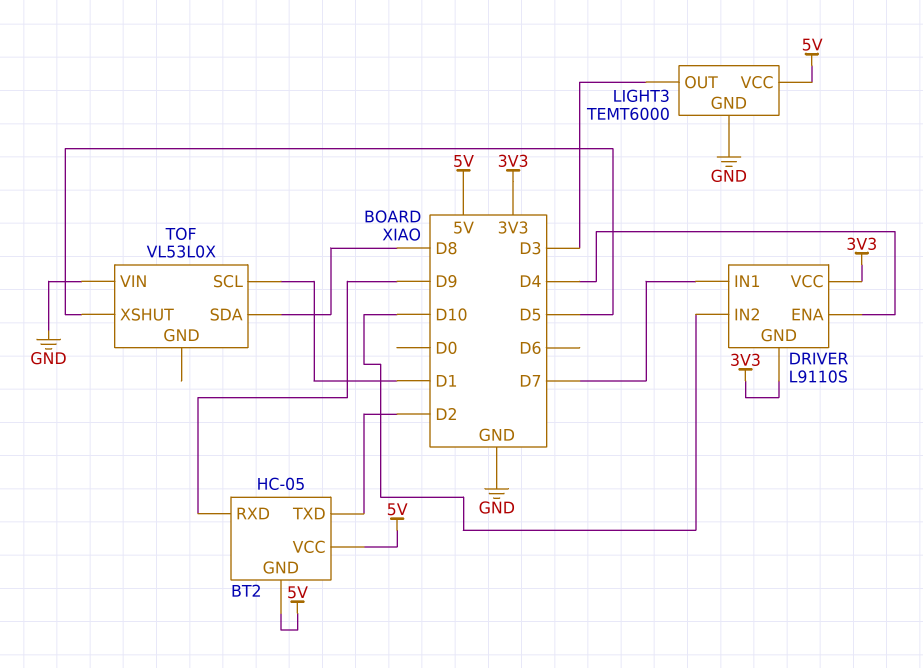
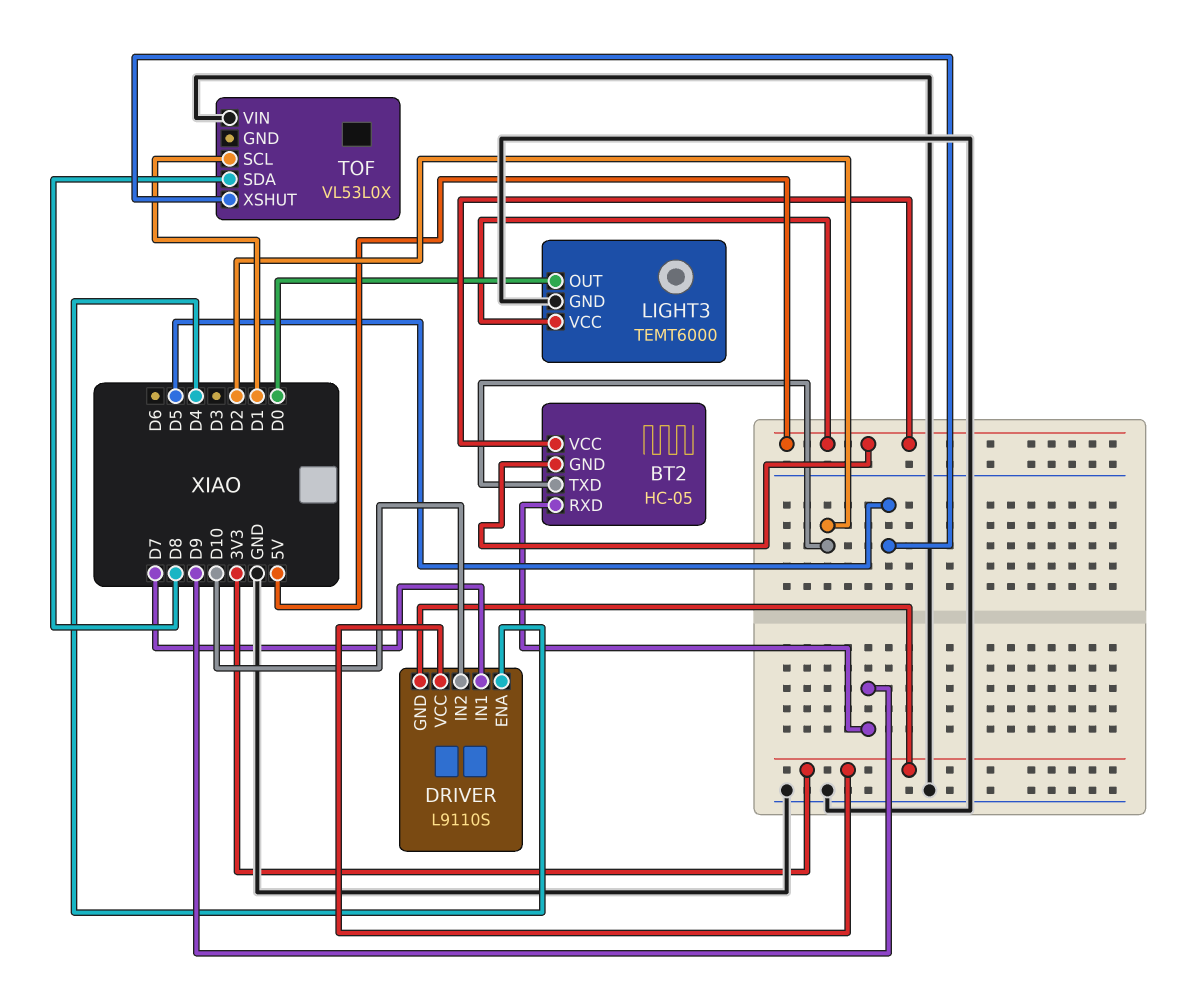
LIGHT3 pin OUT: D3 -> D0

